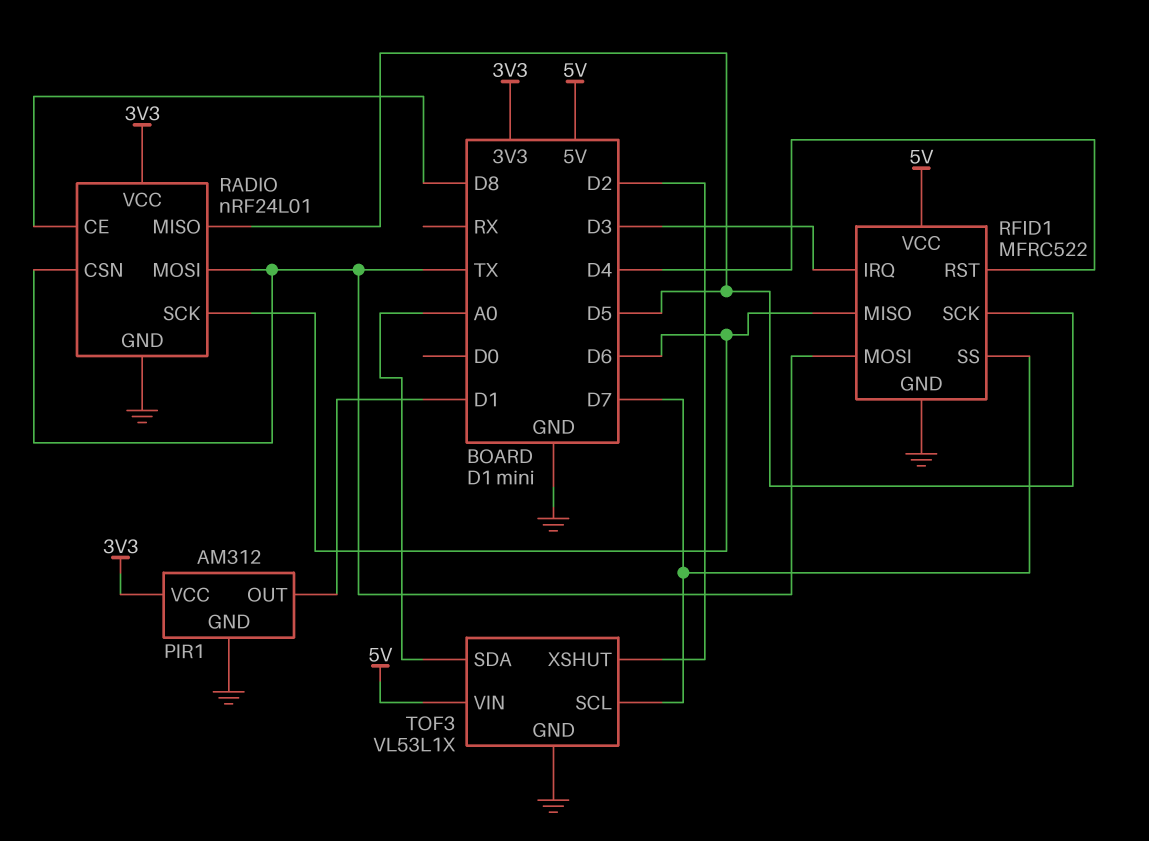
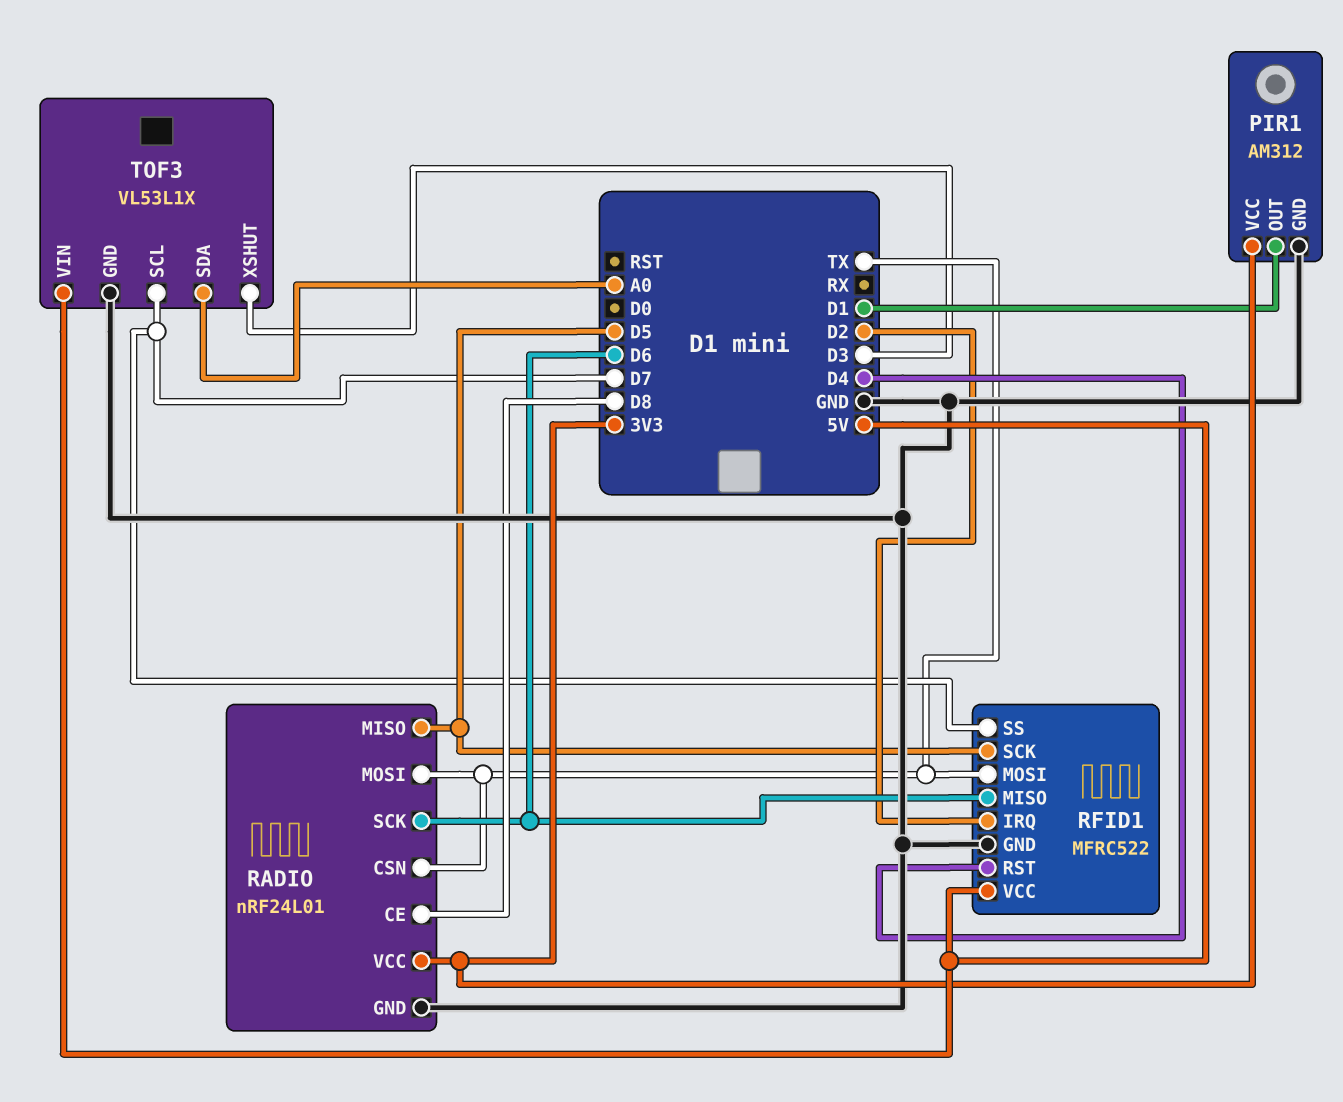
RFID1 pin IRQ: D3 -> D2
TOF3 pin XSHUT: D2 -> D3

